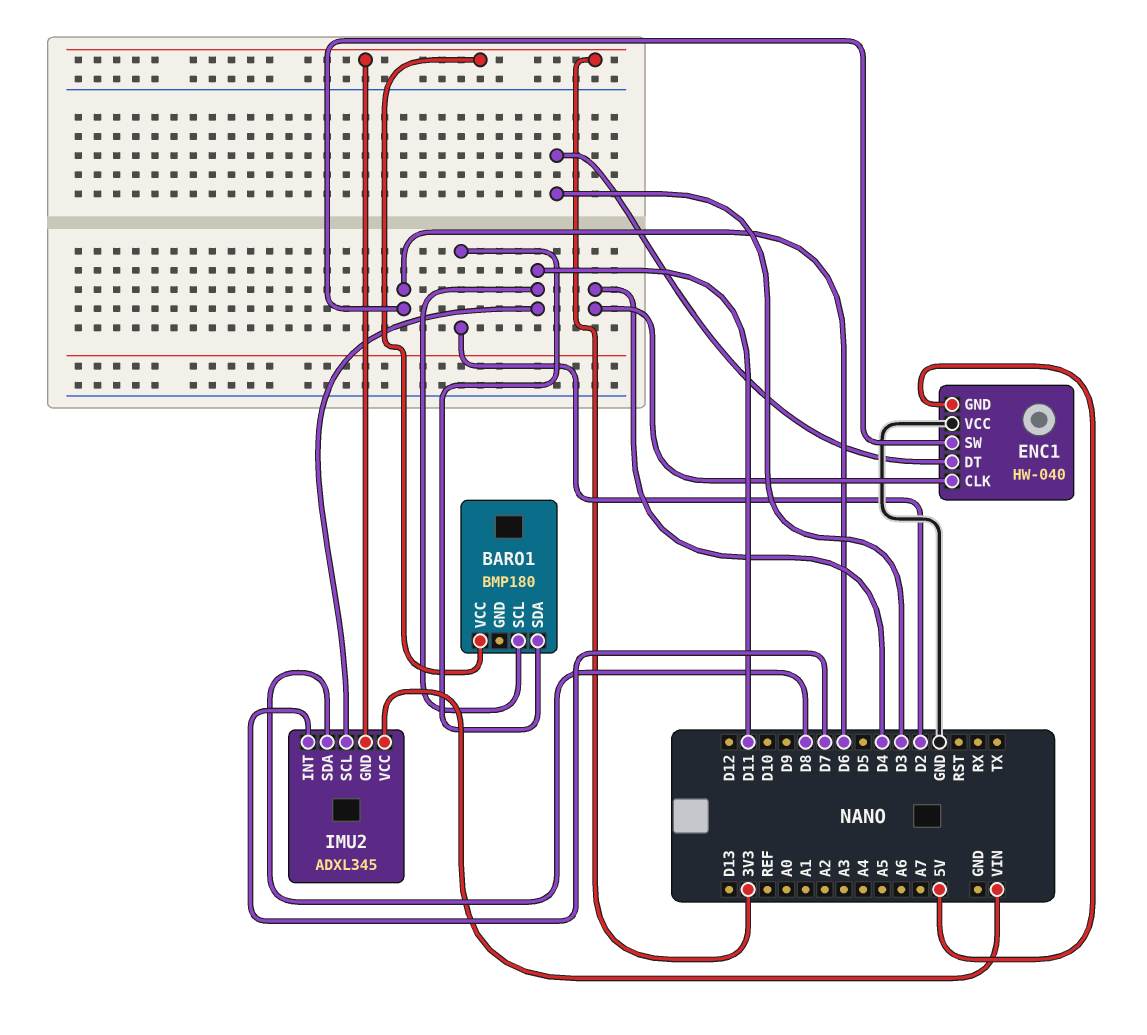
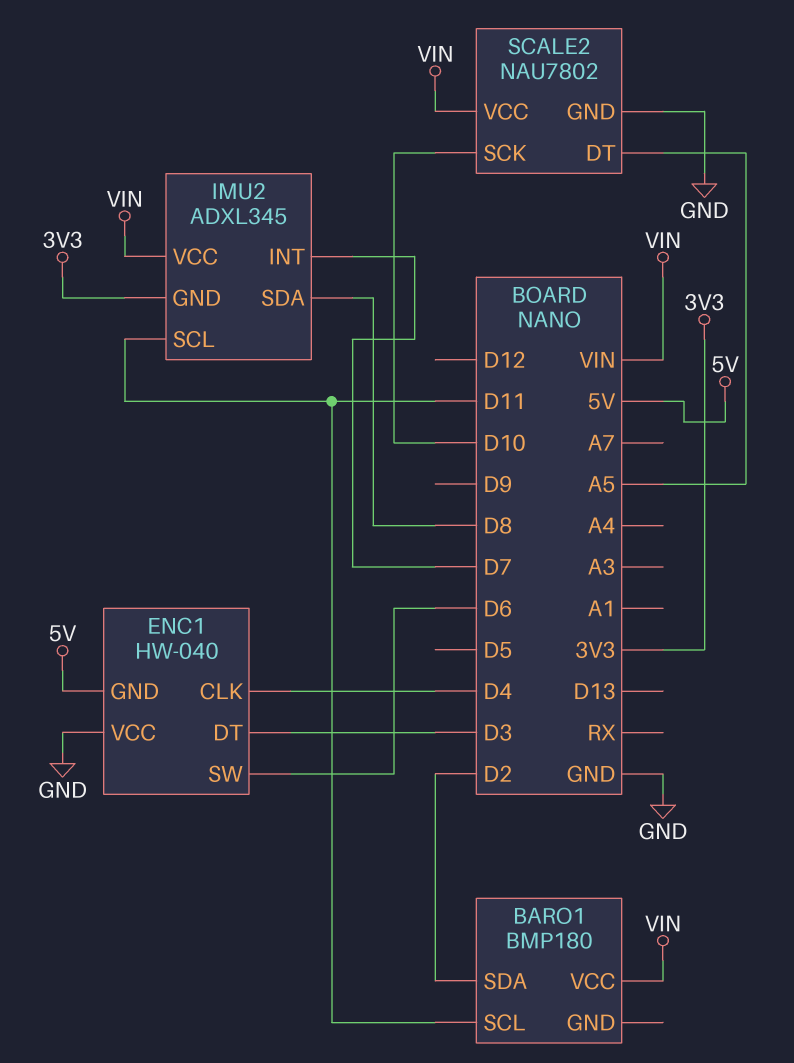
BARO1 pin VCC: 3V3 -> VIN
SCALE2: none -> NAU7802
SCALE2 pin DT: none -> A5
SCALE2 pin GND: none -> GND
SCALE2 pin SCK: none -> D10
SCALE2 pin VCC: none -> VIN

